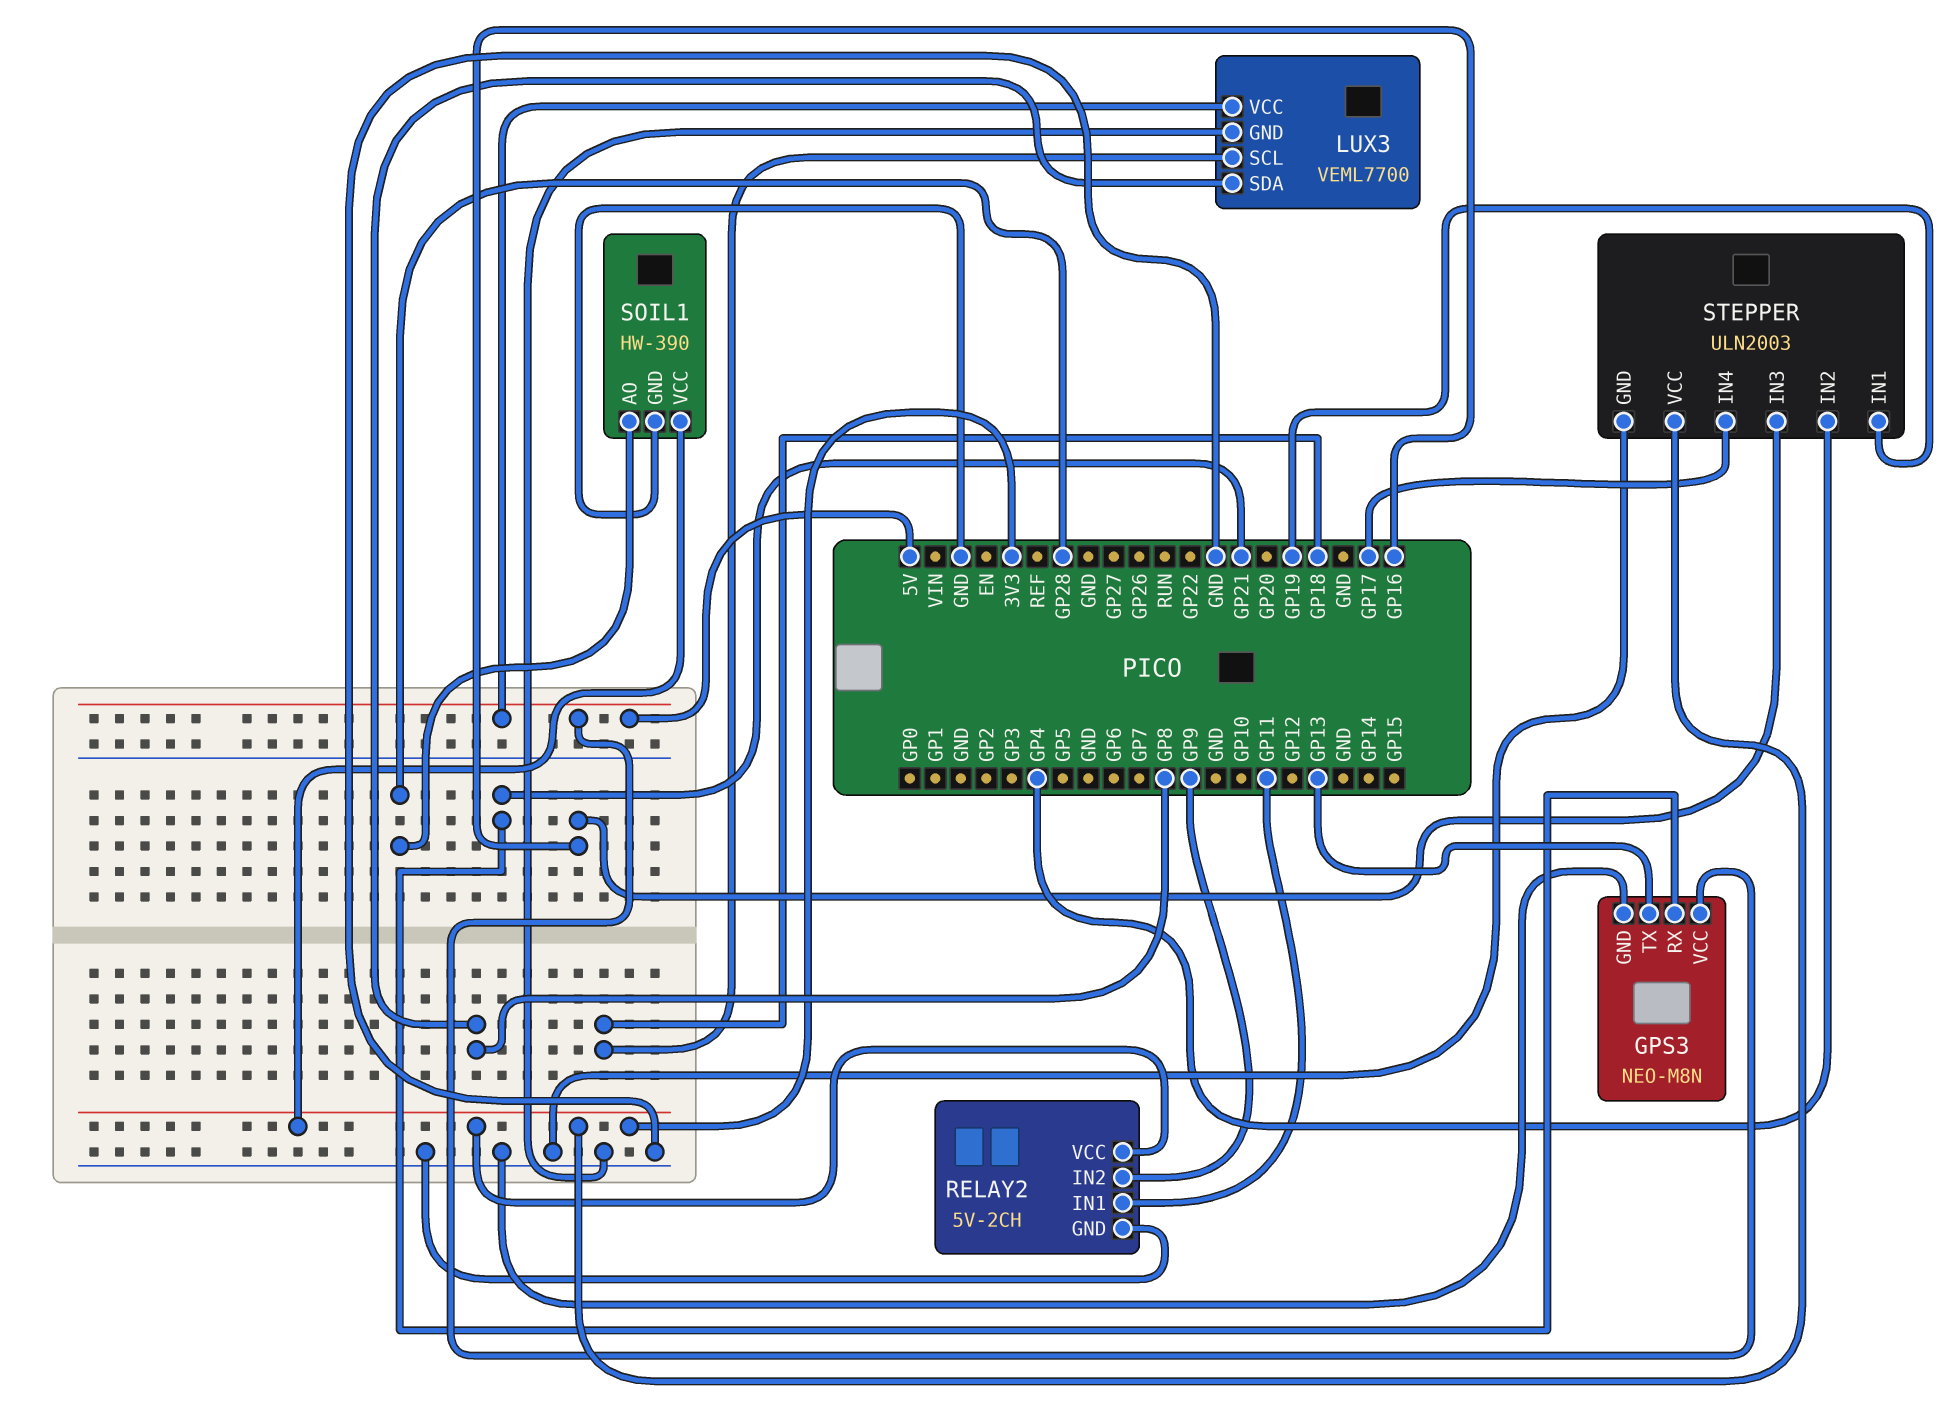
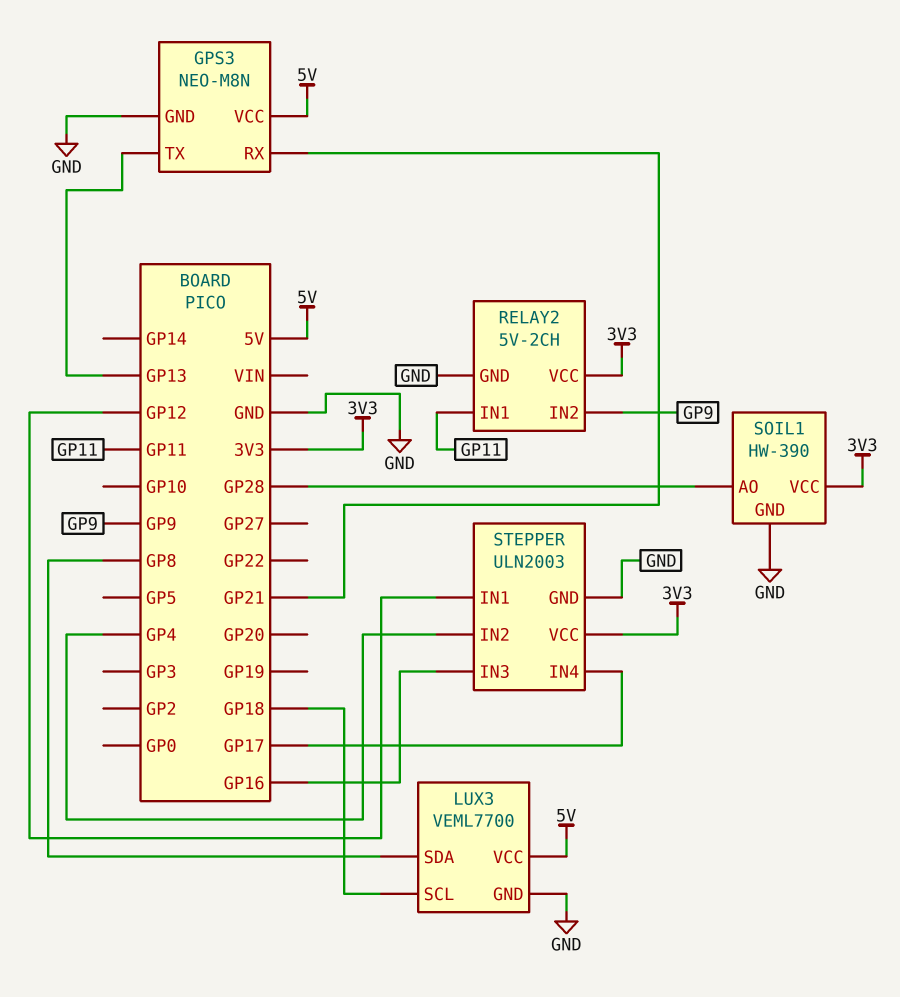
STEPPER pin IN1: GP19 -> GP12

